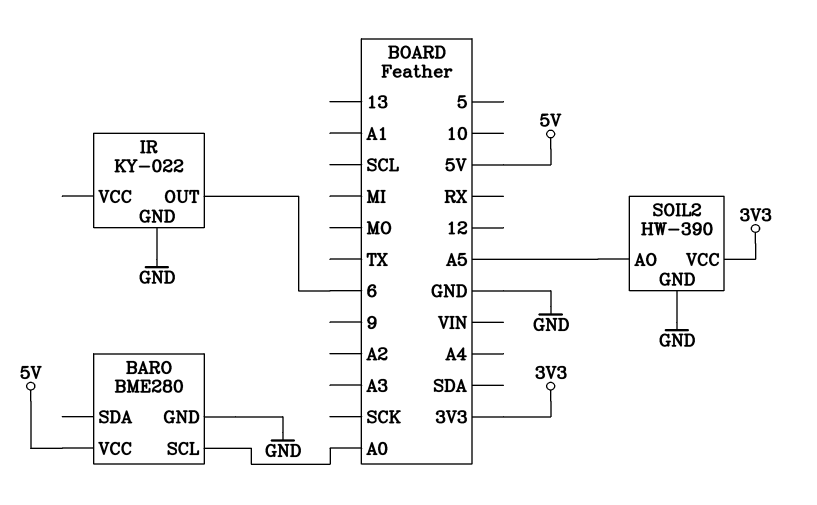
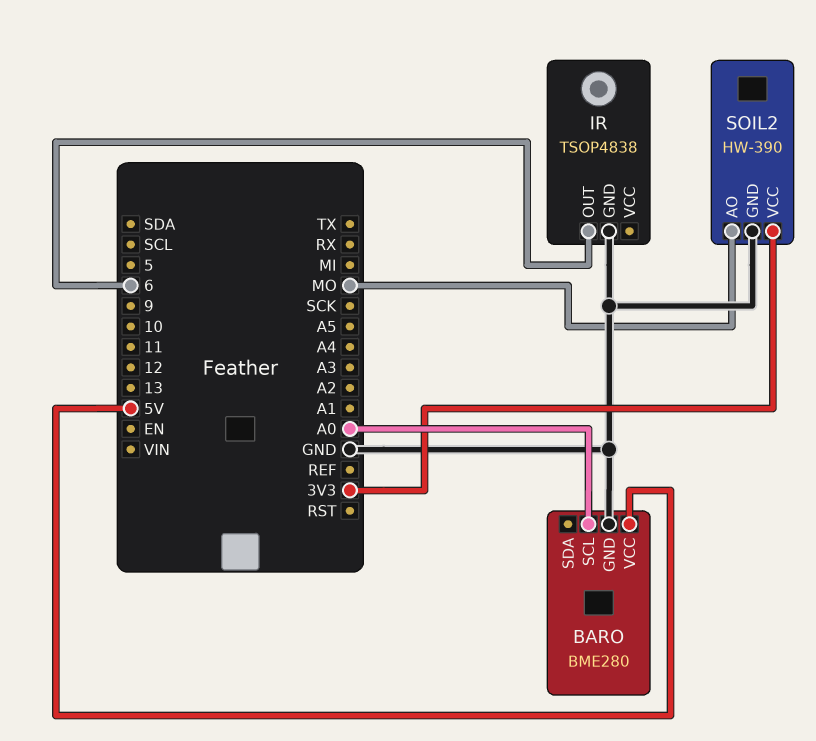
IR: KY-022 -> TSOP4838
SOIL2 pin AO: A5 -> MO

